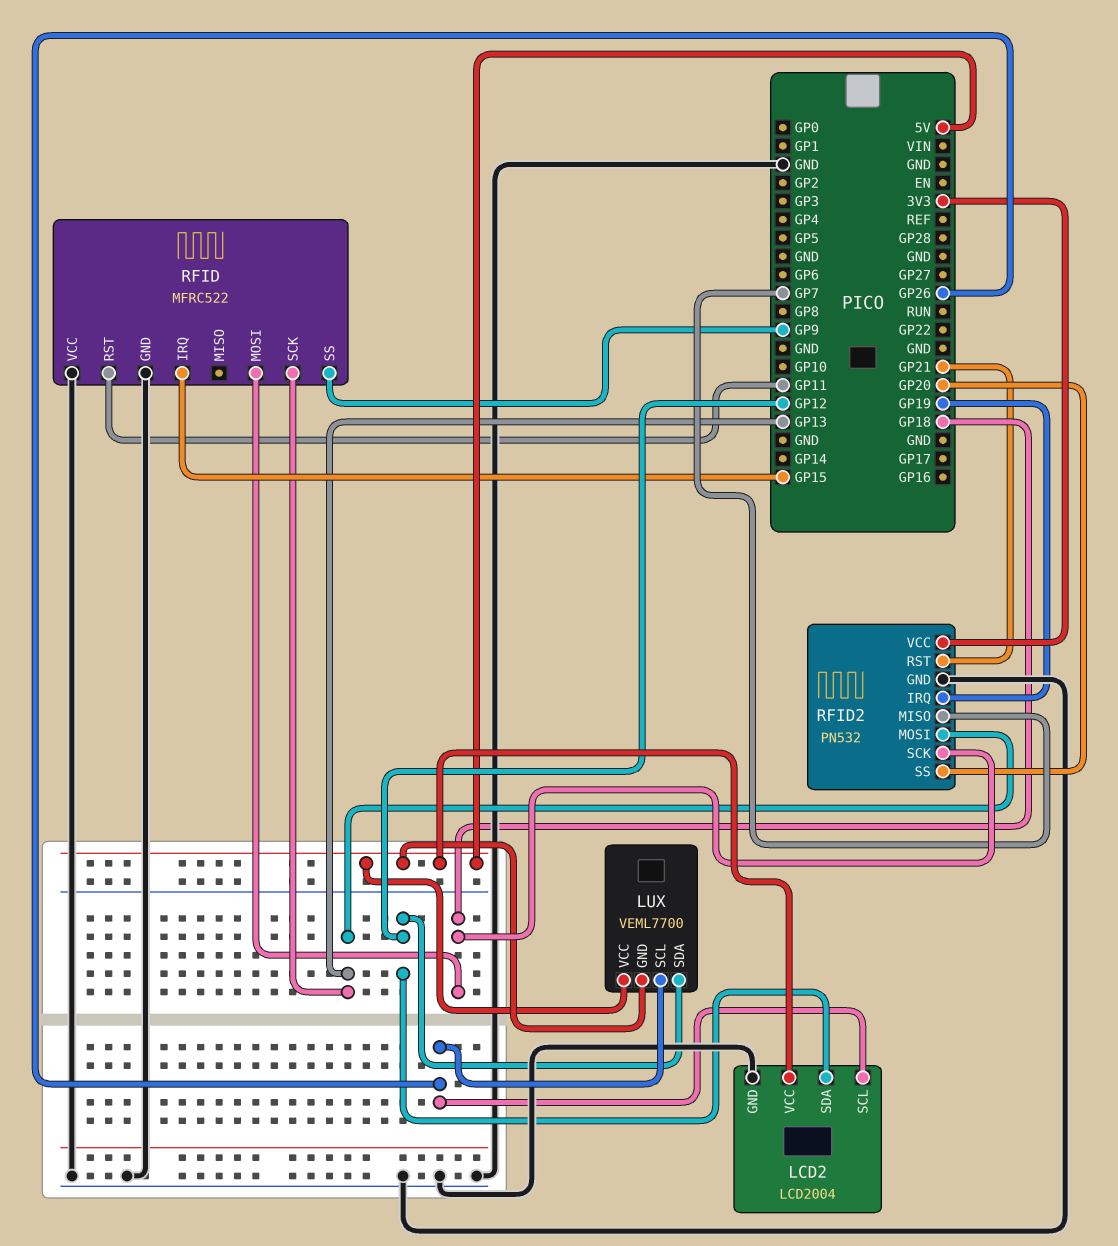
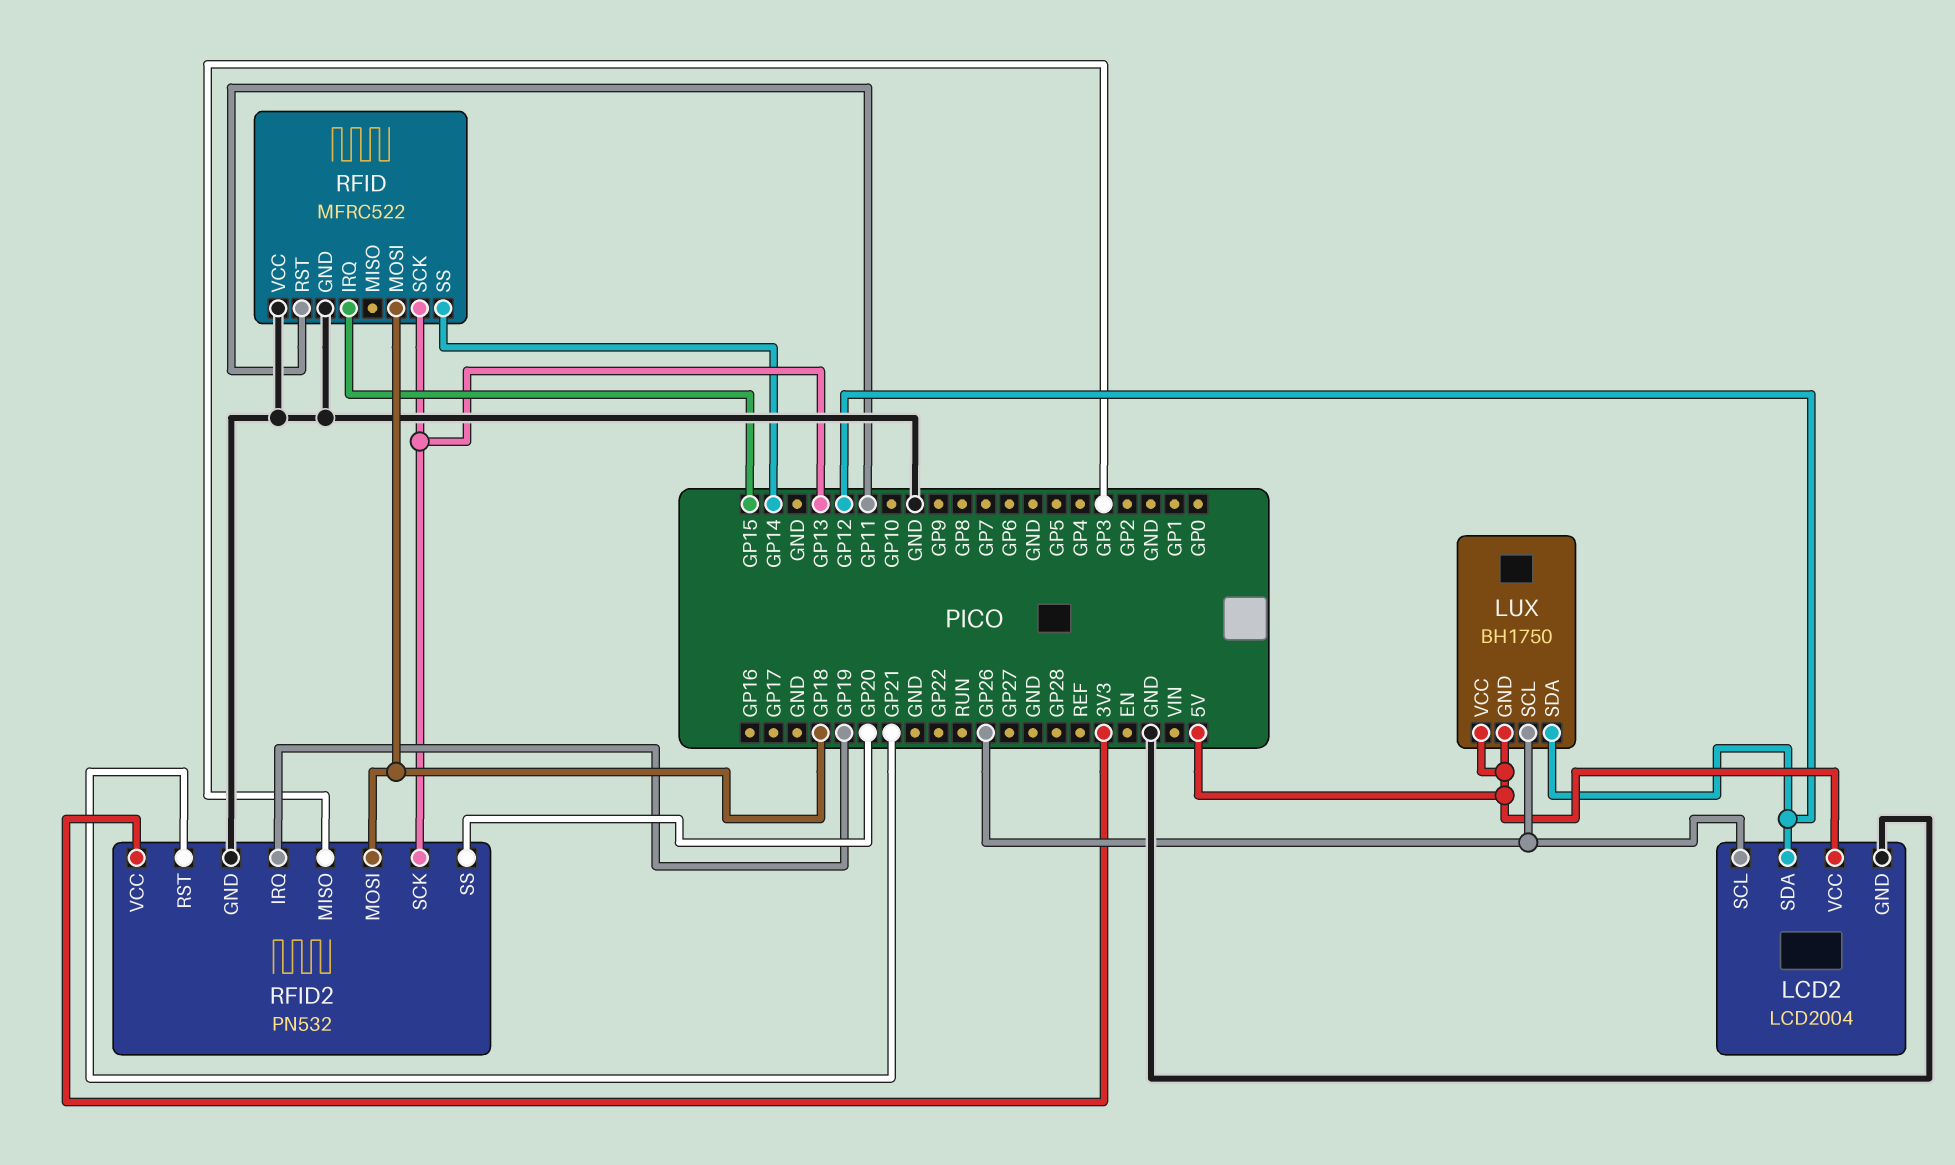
LUX: VEML7700 -> BH1750
RFID pin SS: GP9 -> GP14
RFID2 pin MISO: GP7 -> GP3
RFID2 pin MOSI: GP13 -> GP18
RFID2 pin SCK: GP18 -> GP13

